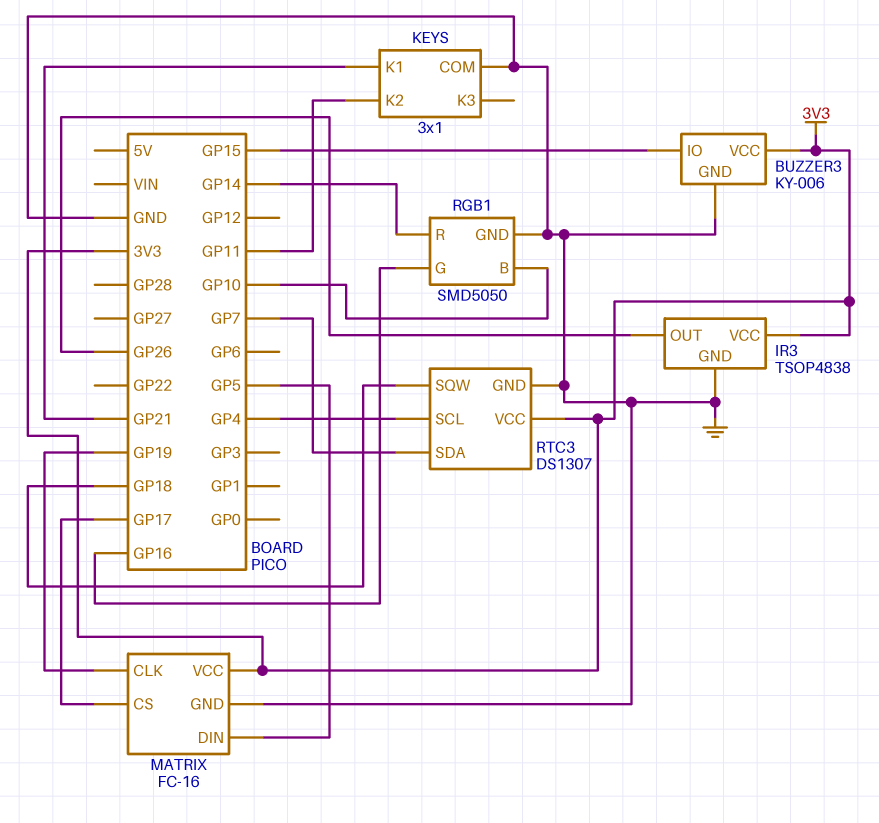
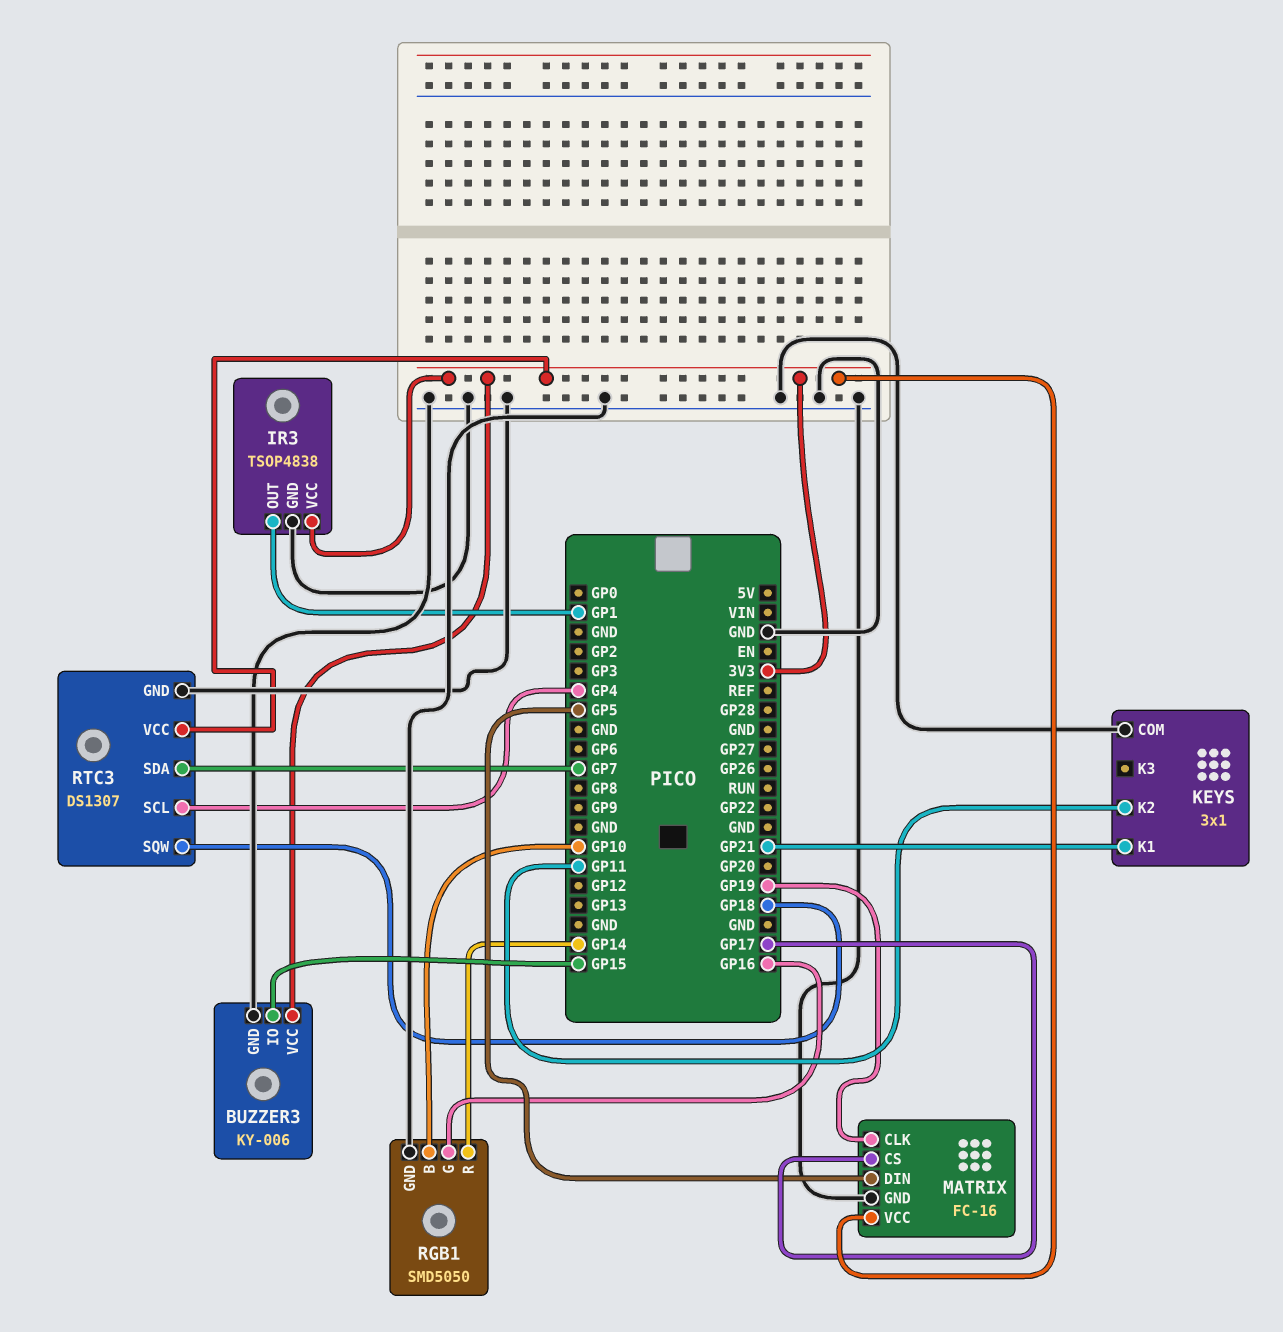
IR3 pin OUT: GP26 -> GP1

